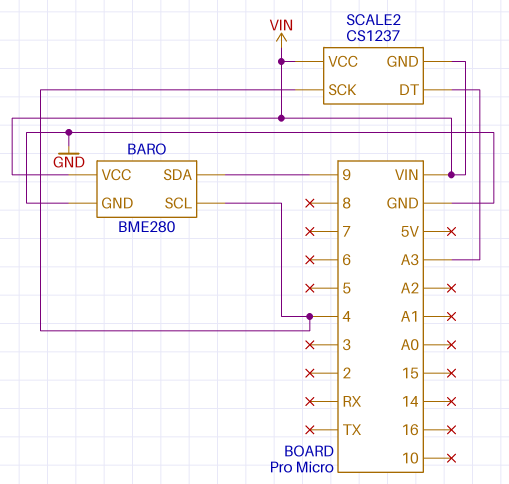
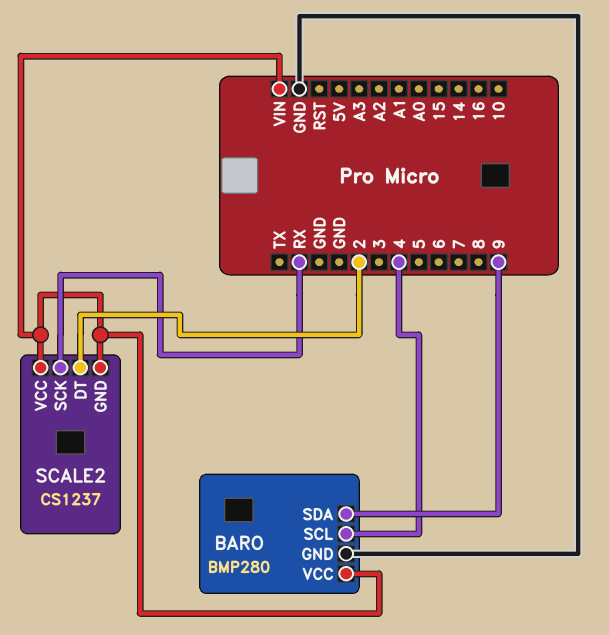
BARO: BME280 -> BMP280
SCALE2 pin DT: A3 -> 2
SCALE2 pin SCK: 4 -> RX

